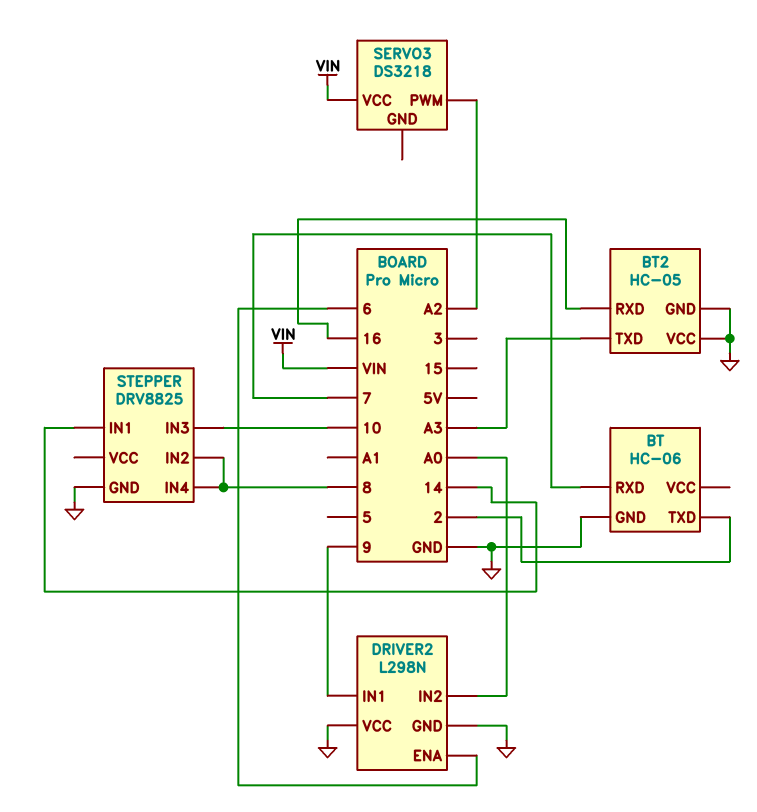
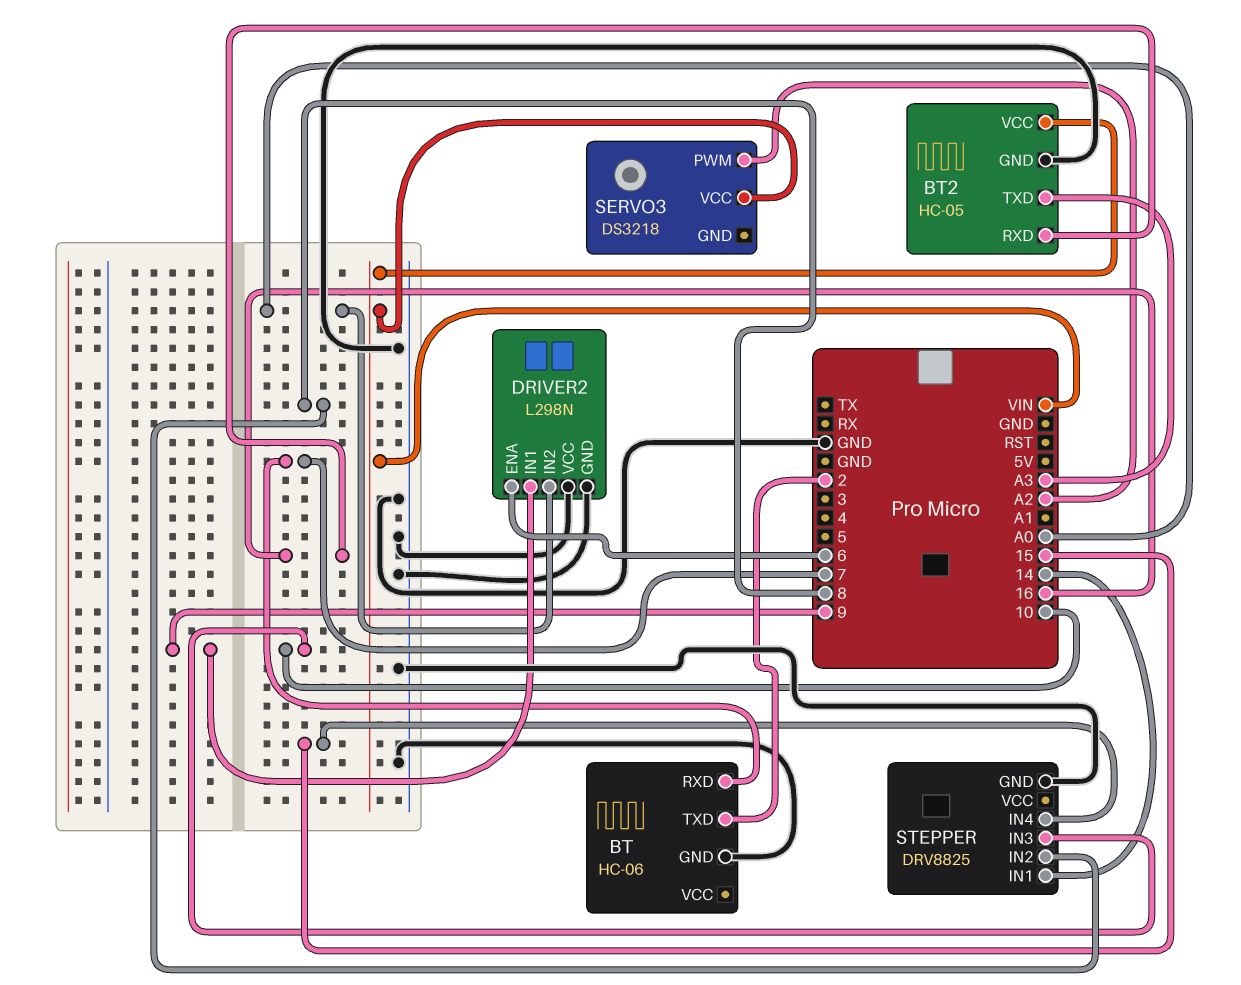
BT2 pin VCC: GND -> VIN
STEPPER pin IN4: 8 -> 15

